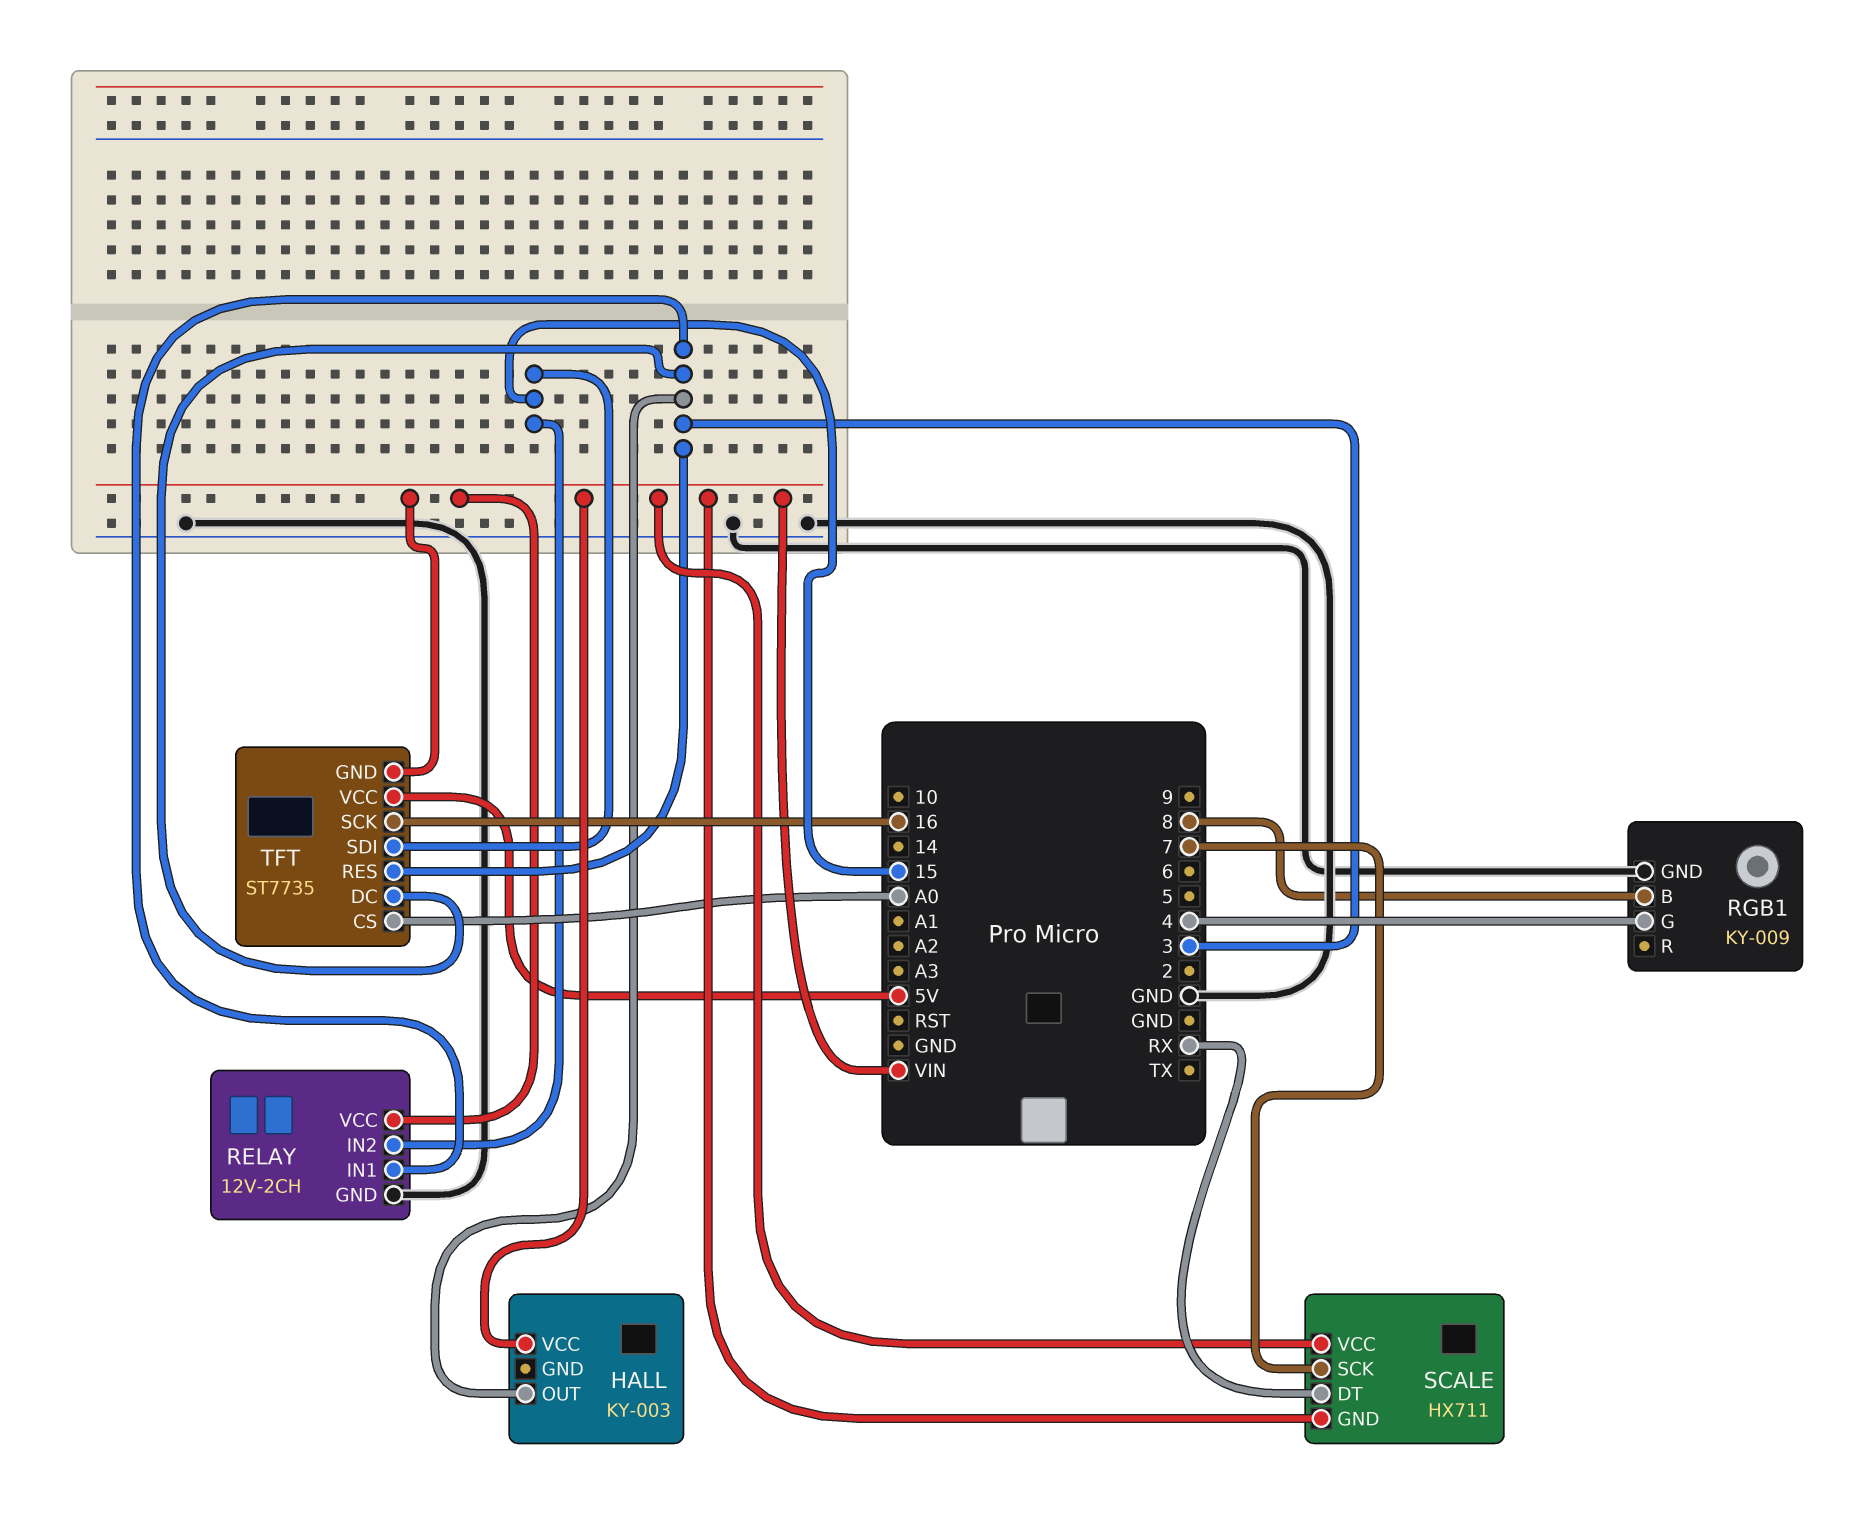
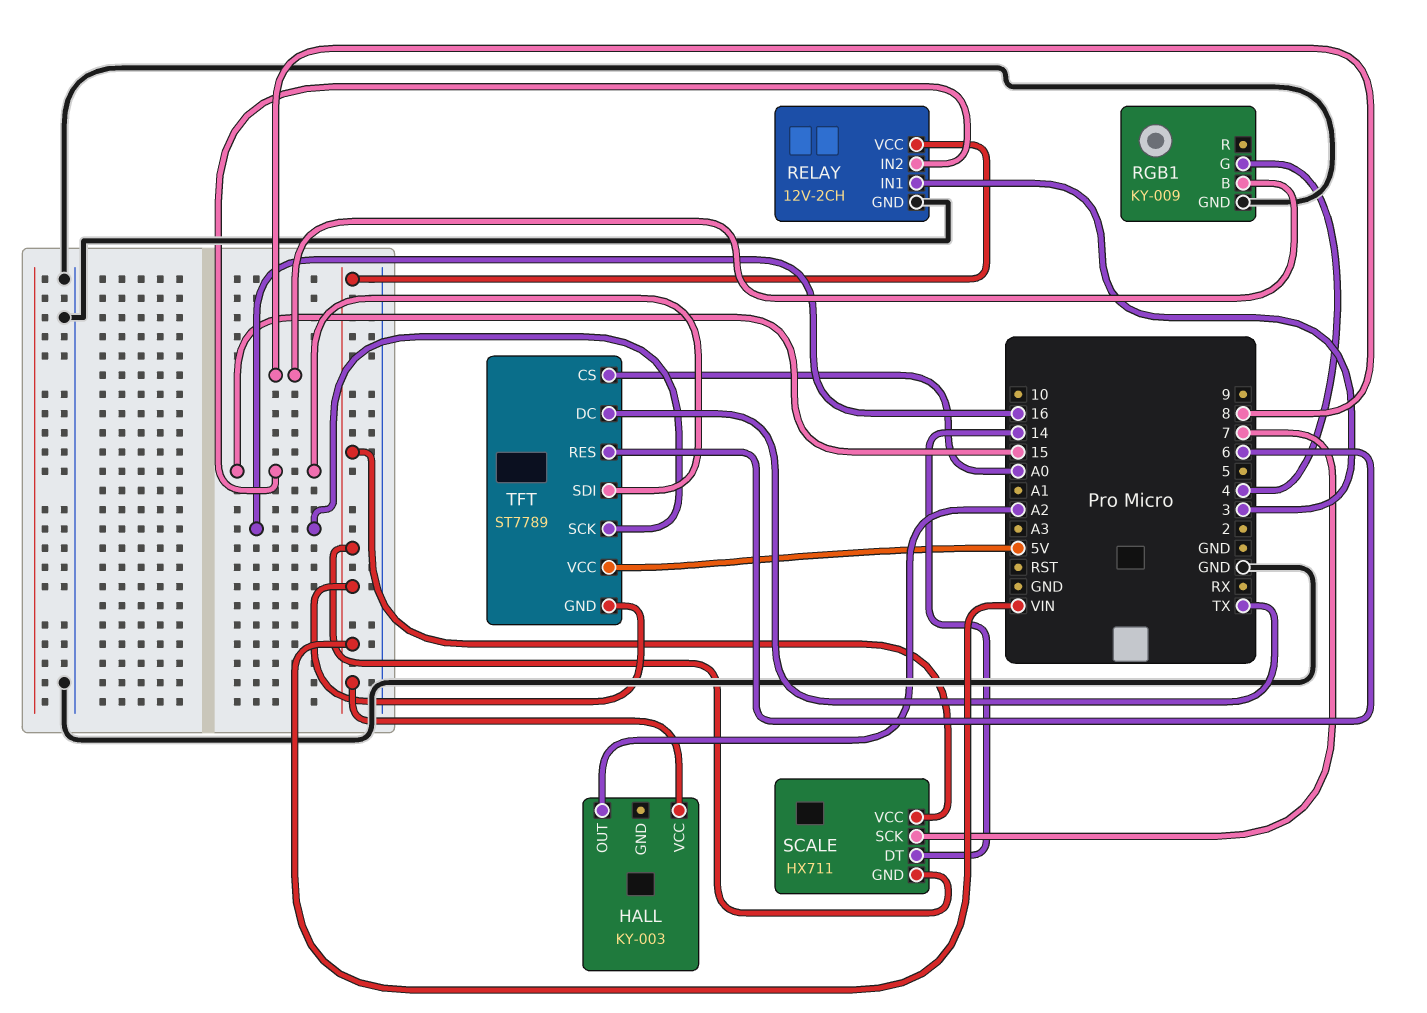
HALL pin OUT: 3 -> A2
SCALE pin DT: RX -> 14
TFT: ST7735 -> ST7789
TFT pin DC: 3 -> TX
TFT pin RES: 3 -> 6

